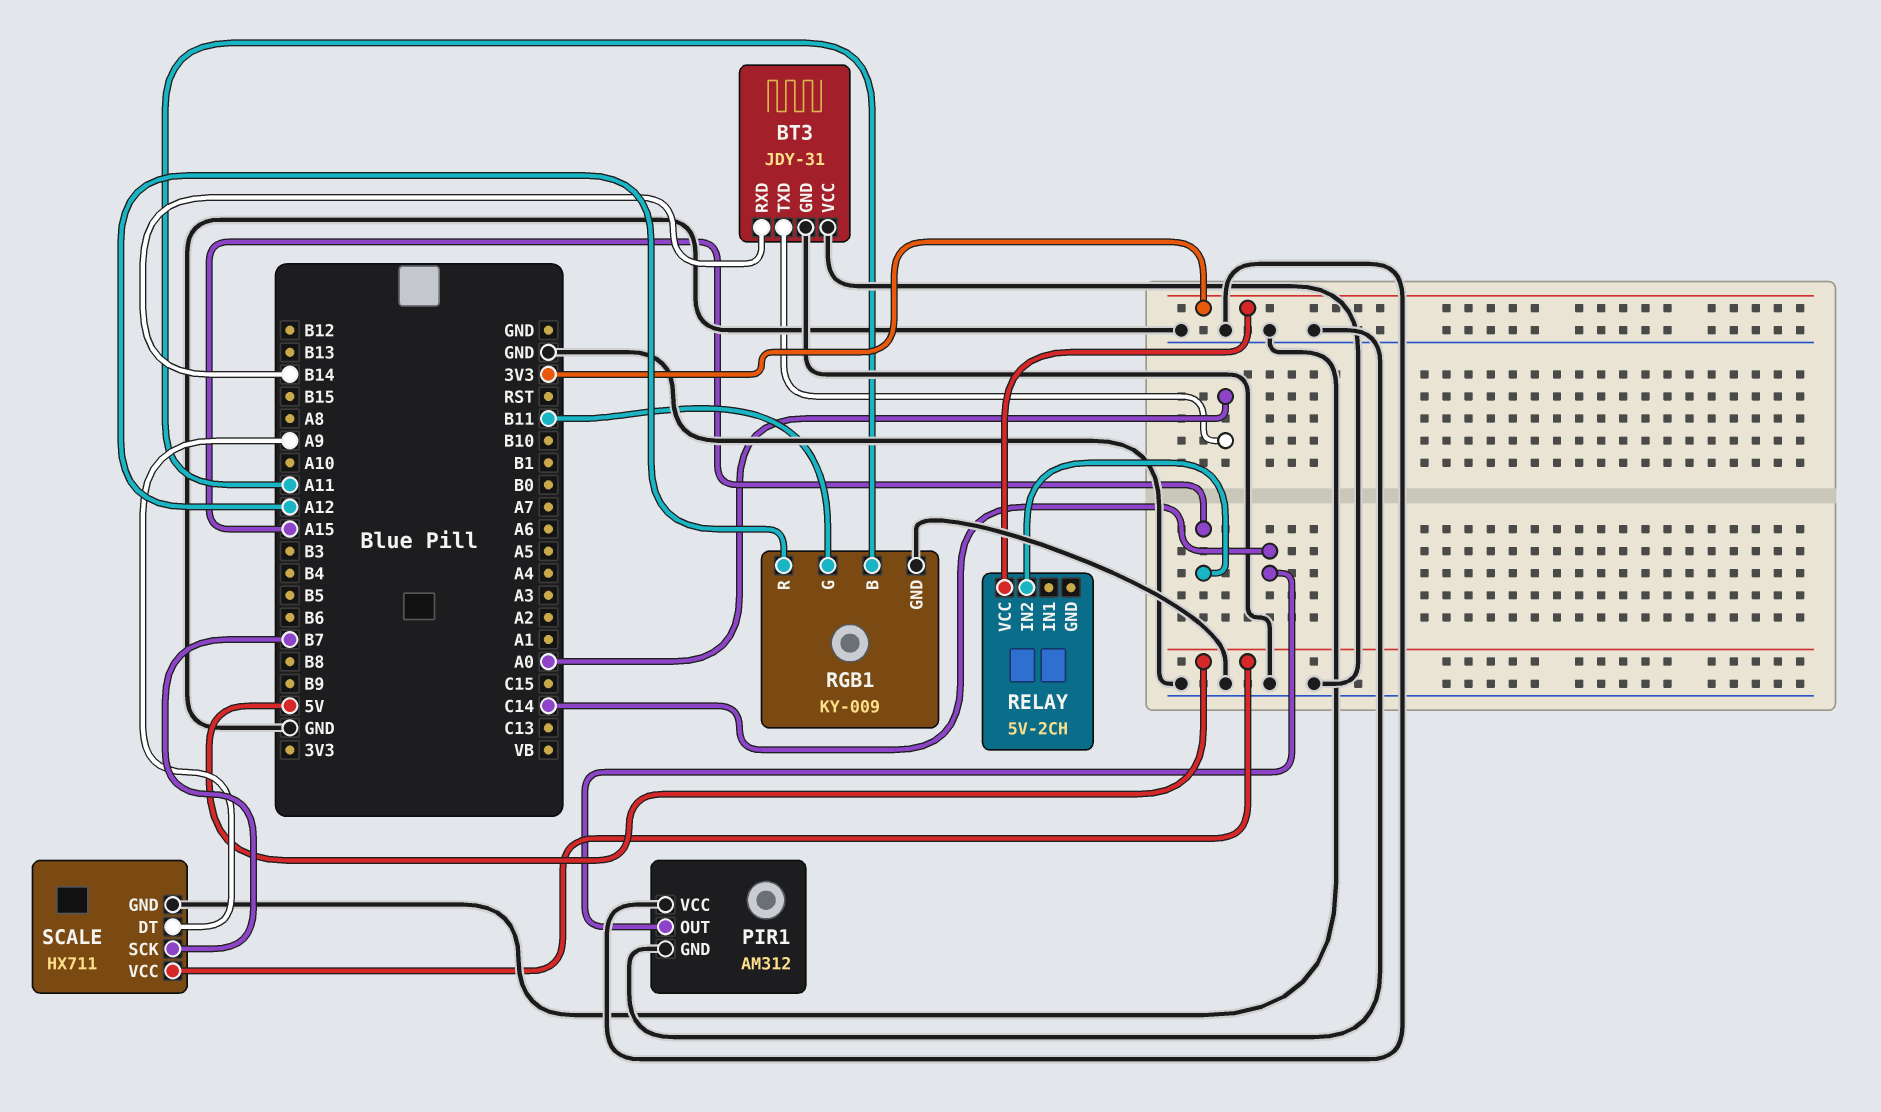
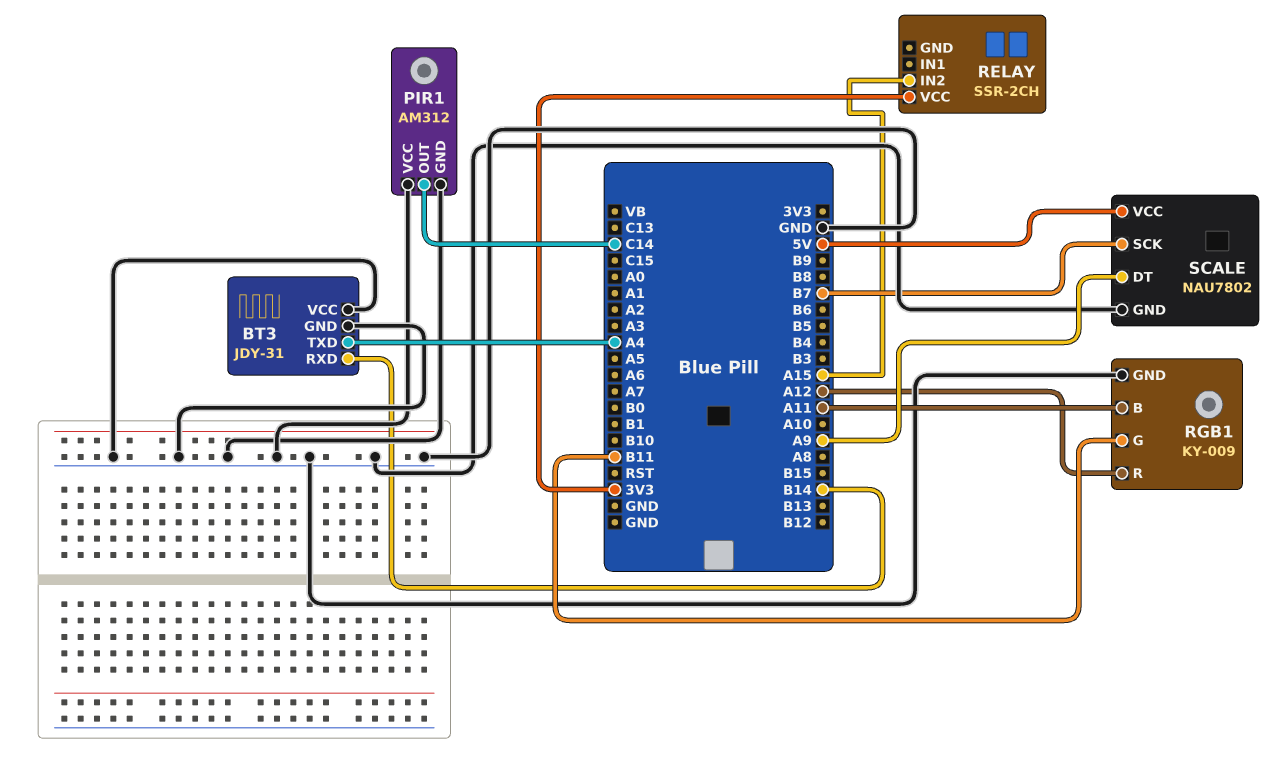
BT3 pin TXD: A0 -> A4
RELAY: 5V-2CH -> SSR-2CH
SCALE: HX711 -> NAU7802

